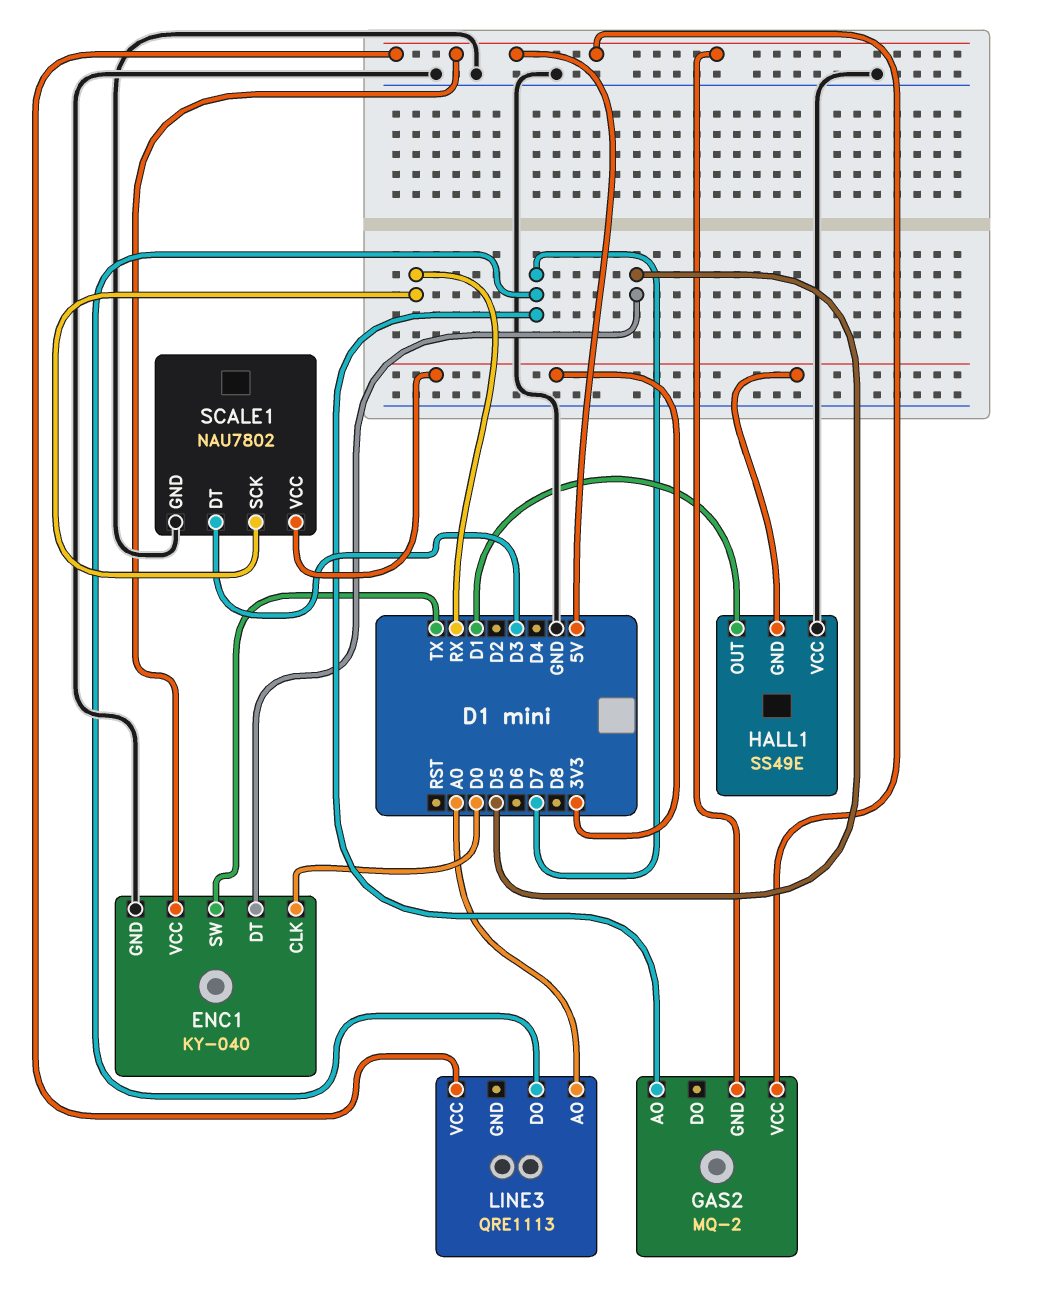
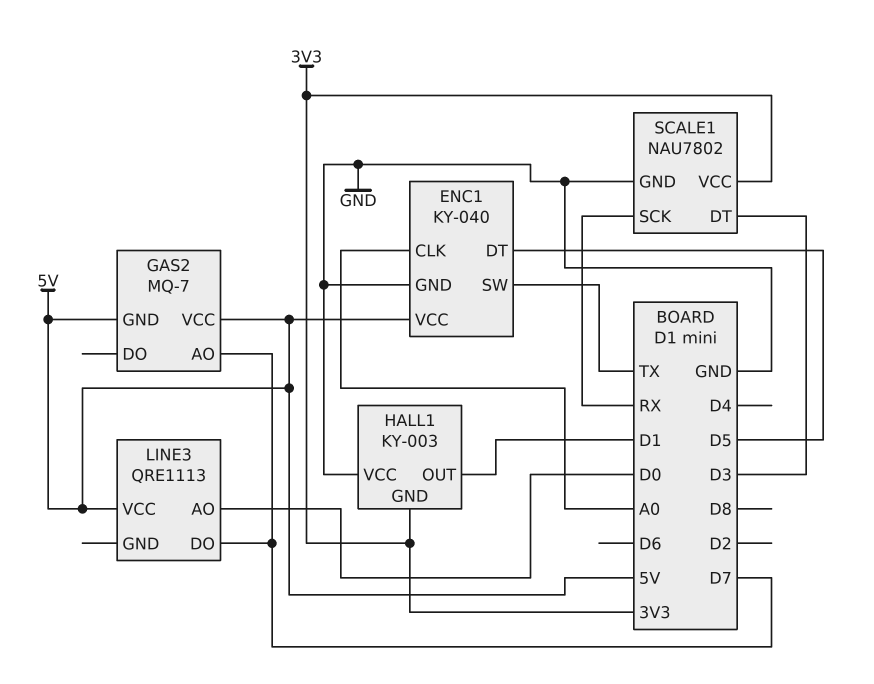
ENC1 pin CLK: D0 -> A0
GAS2: MQ-2 -> MQ-7
HALL1: SS49E -> KY-003
LINE3 pin AO: A0 -> D0

